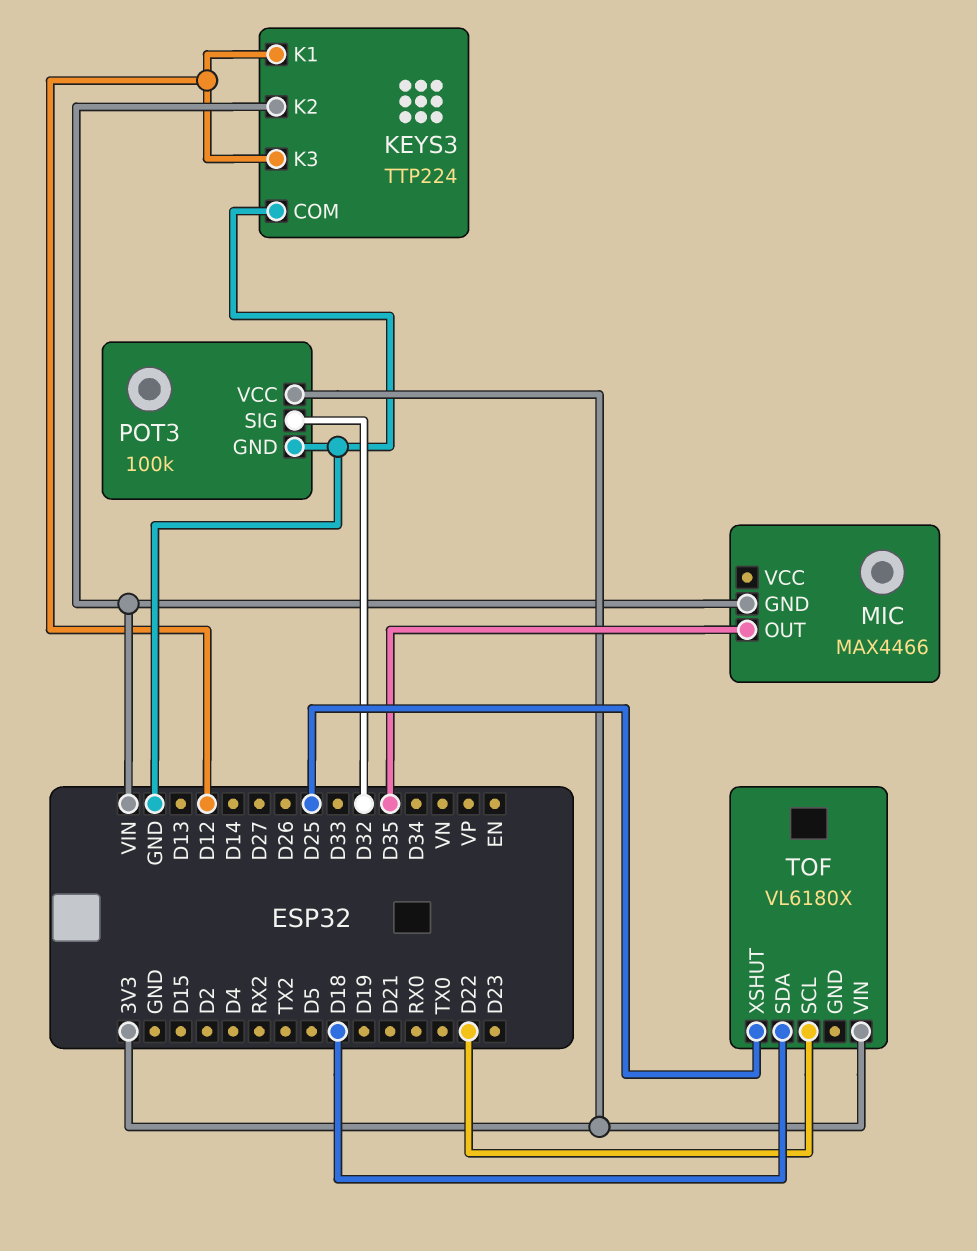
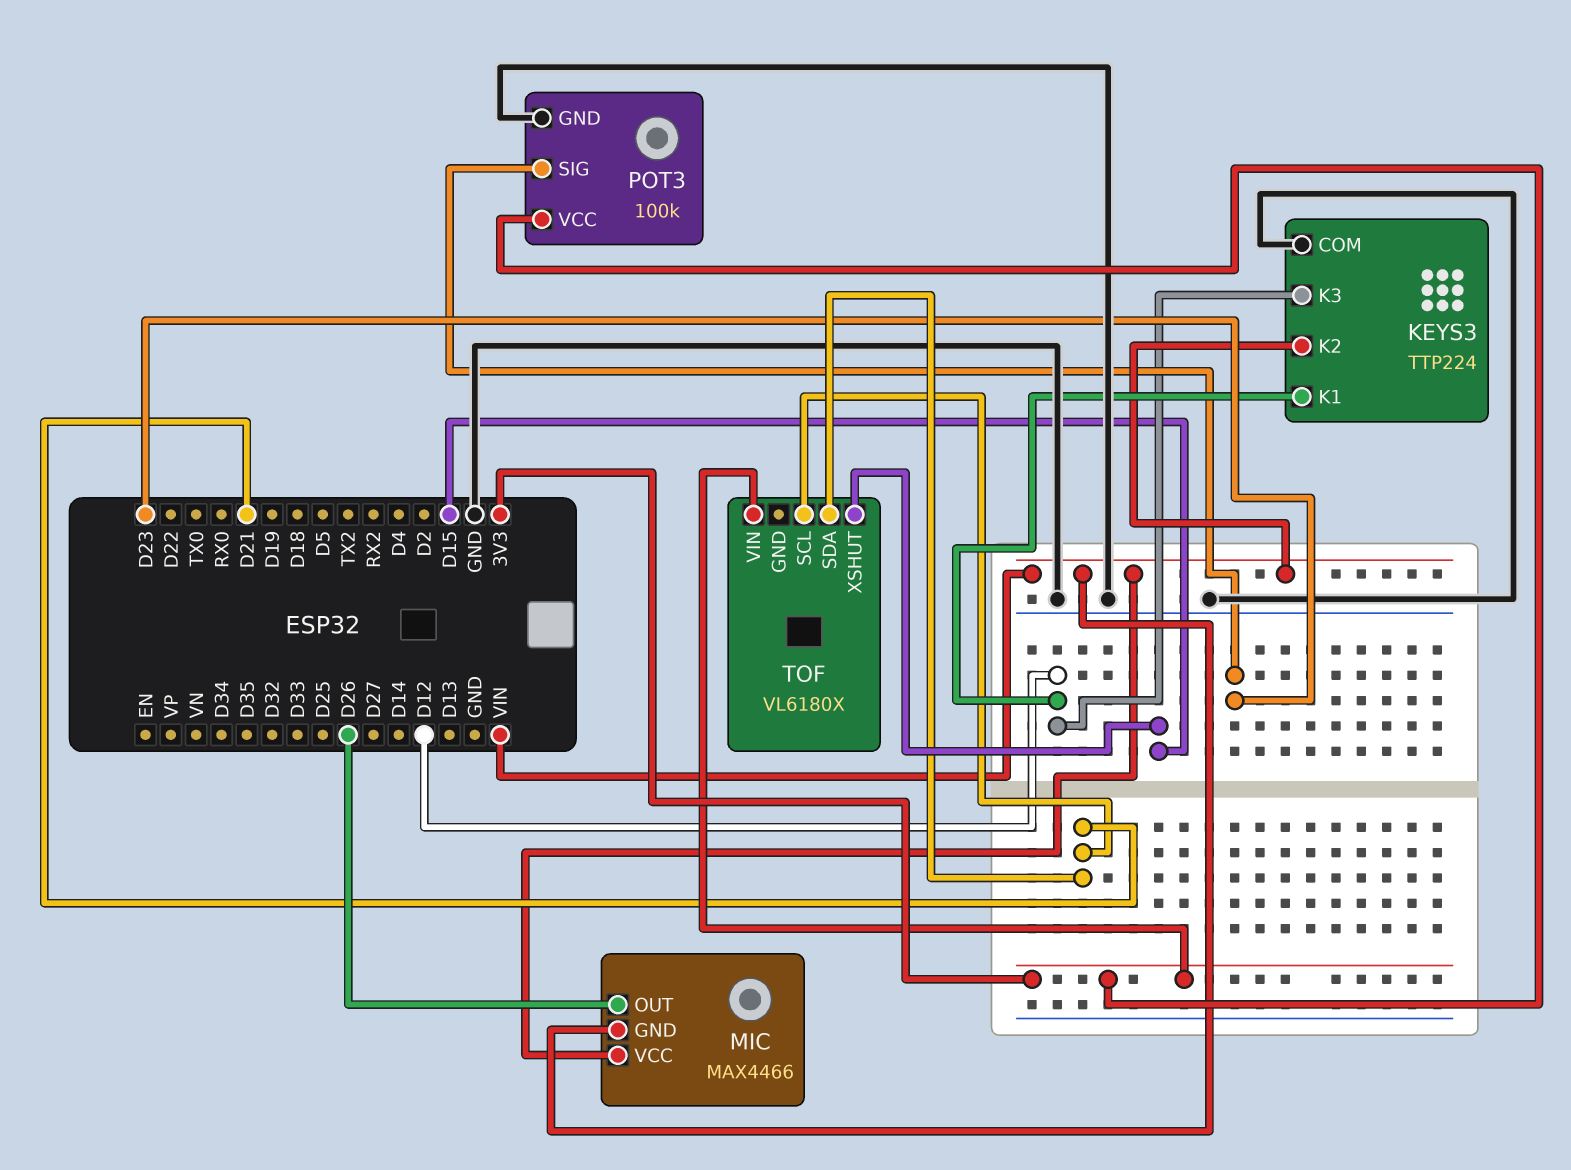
MIC pin OUT: D35 -> D26
MIC pin VCC: none -> VIN
POT3 pin SIG: D32 -> D23
TOF pin SCL: D22 -> D21
TOF pin SDA: D18 -> D21
TOF pin XSHUT: D25 -> D15

